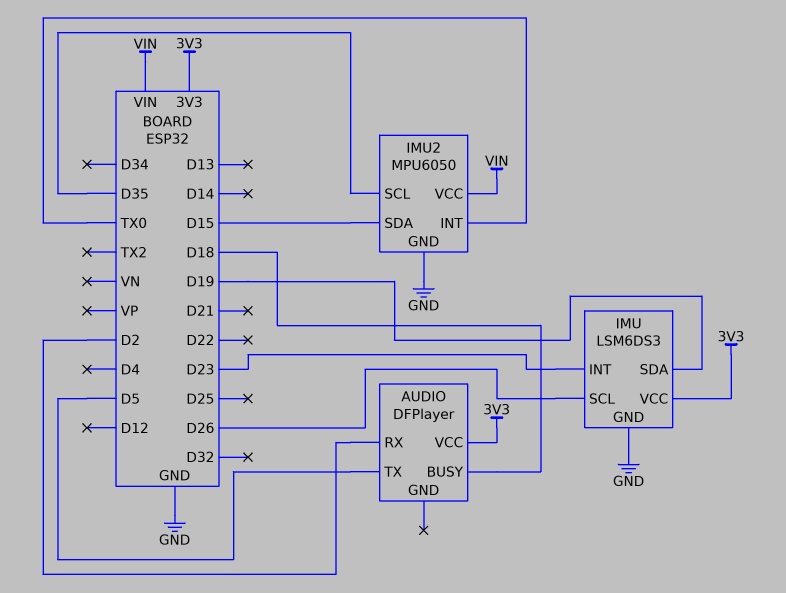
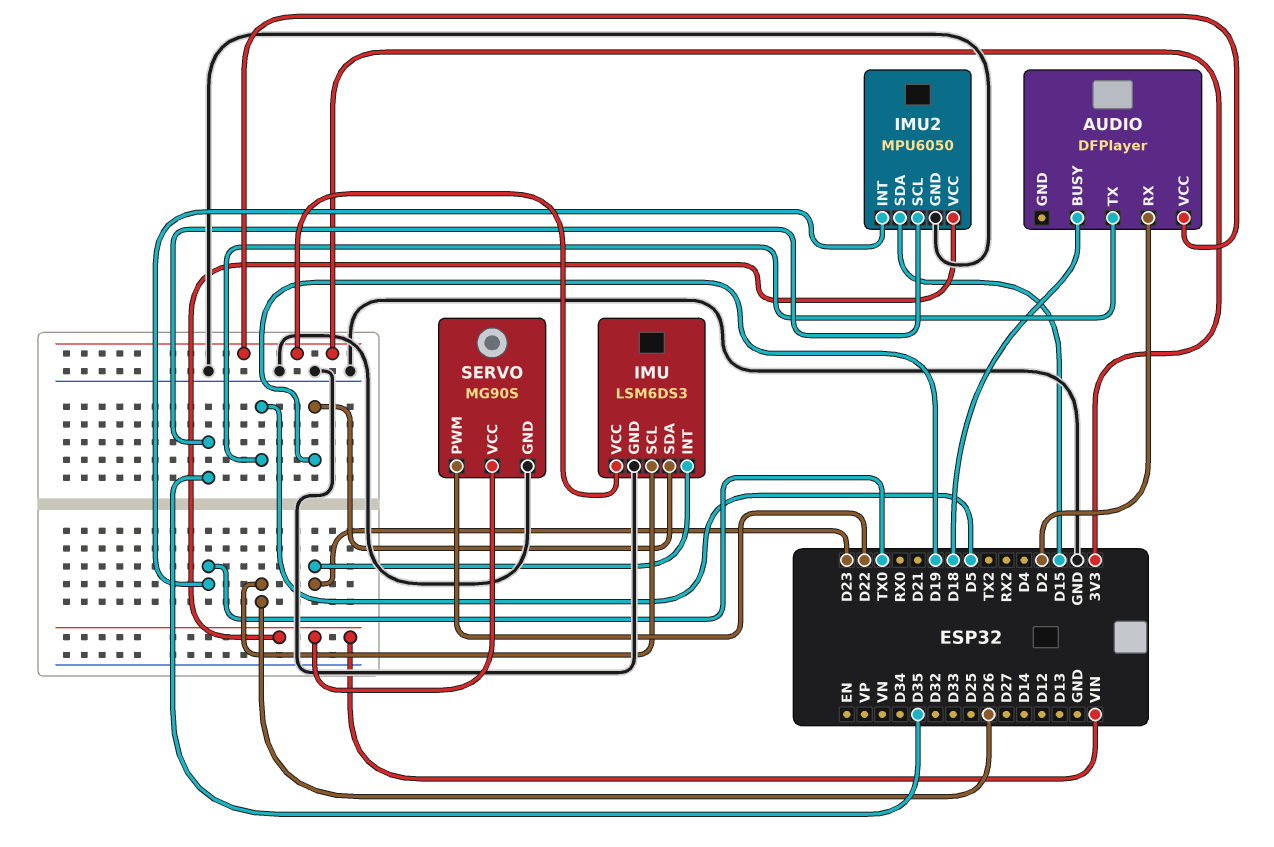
SERVO: none -> MG90S
SERVO pin GND: none -> GND
SERVO pin PWM: none -> D22
SERVO pin VCC: none -> VIN

